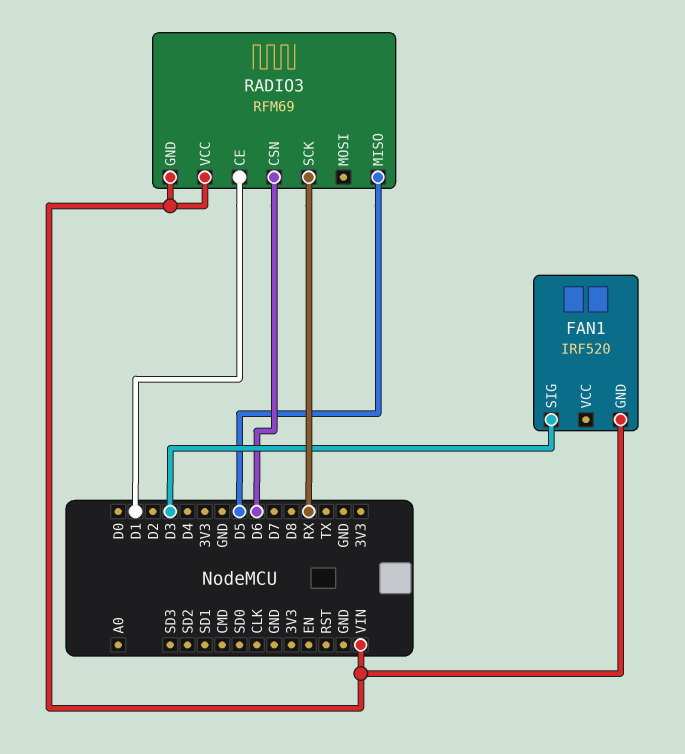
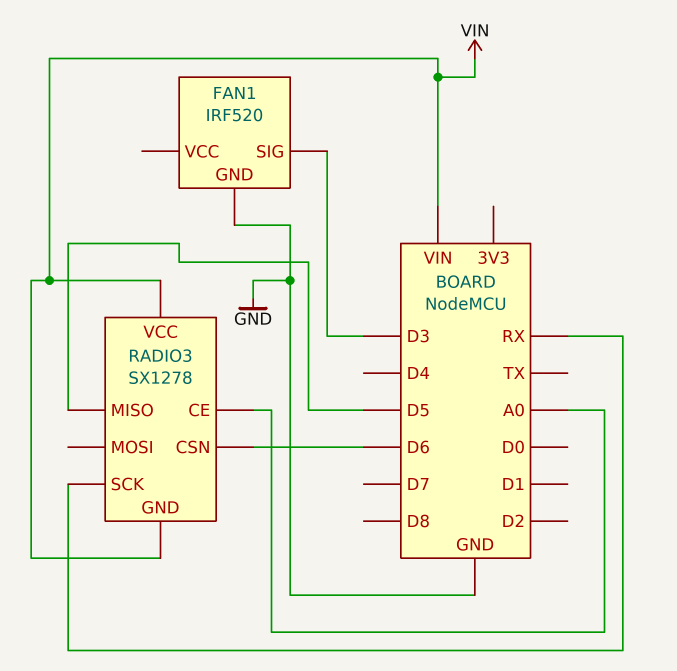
FAN1 pin GND: VIN -> GND
RADIO3: RFM69 -> SX1278
RADIO3 pin CE: D1 -> A0

